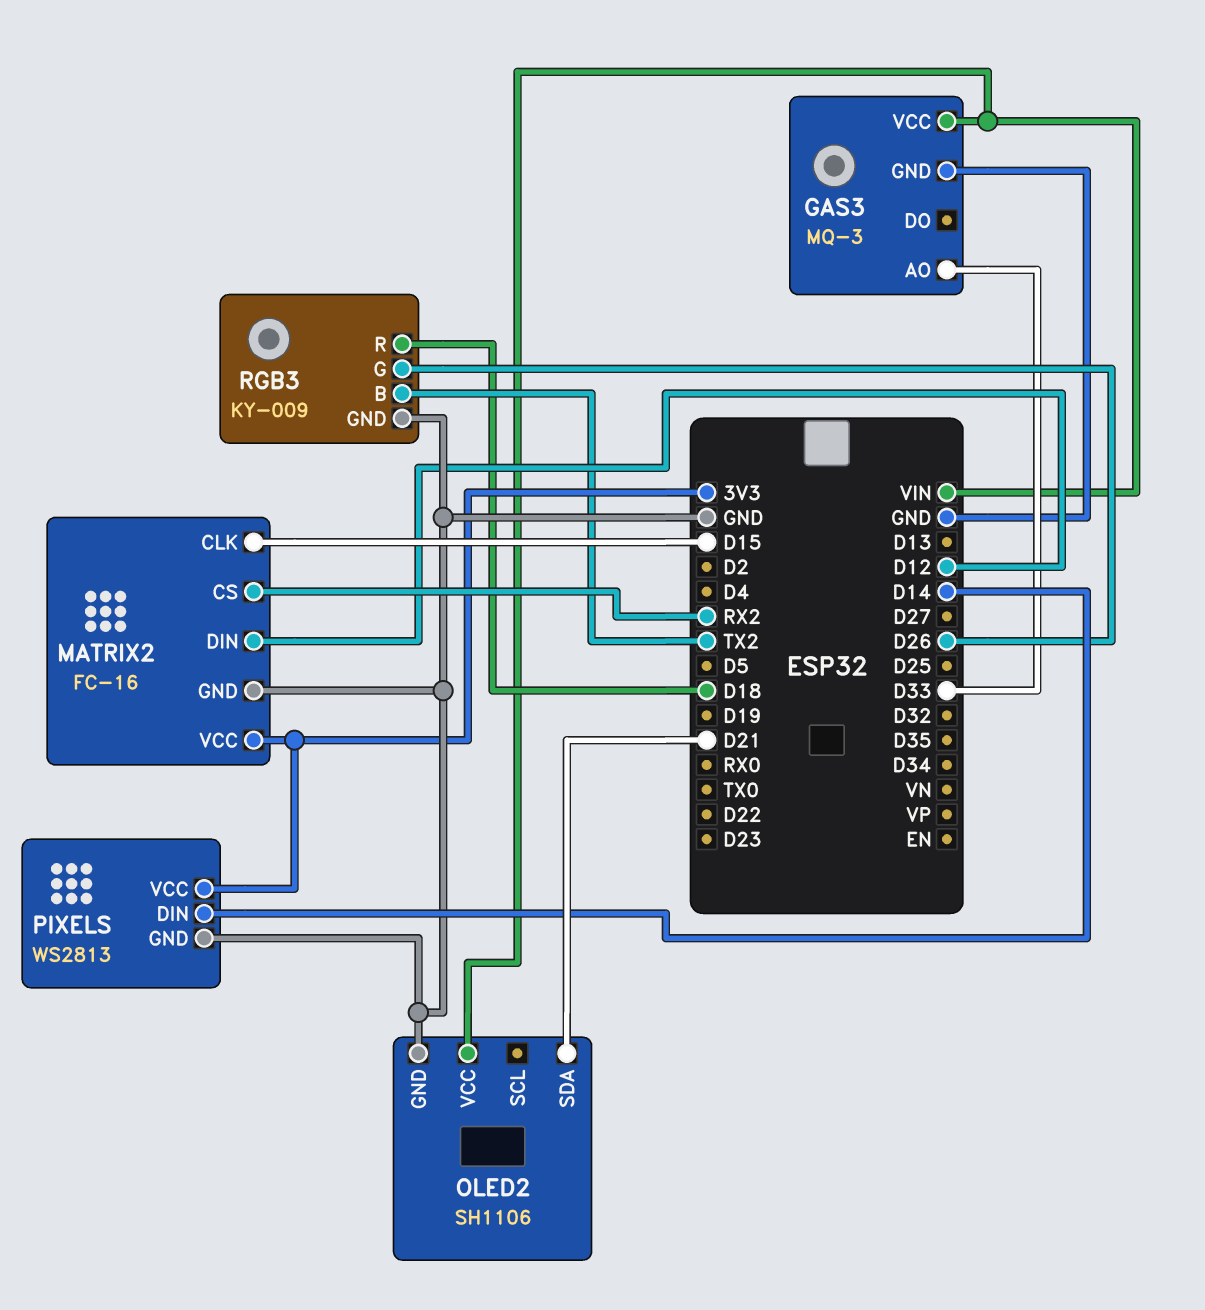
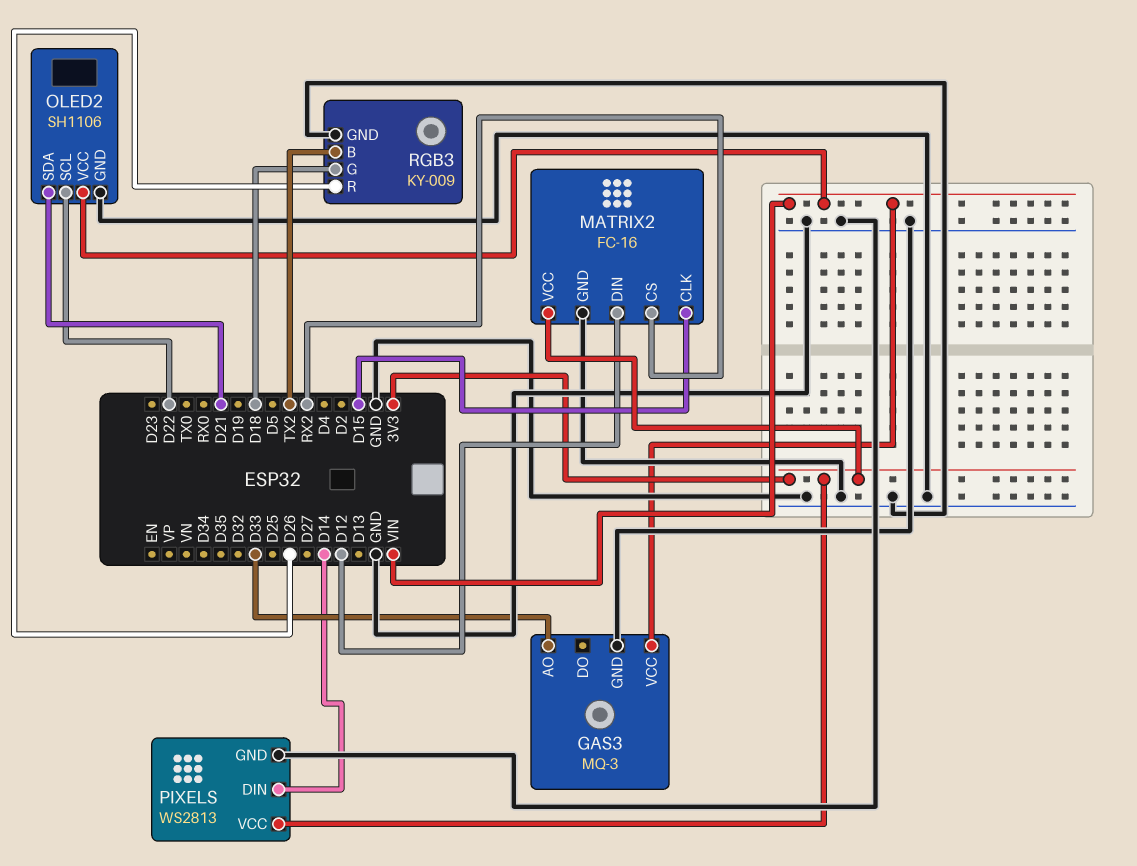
OLED2 pin SCL: none -> D22
RGB3 pin G: D26 -> D18
RGB3 pin R: D18 -> D26

